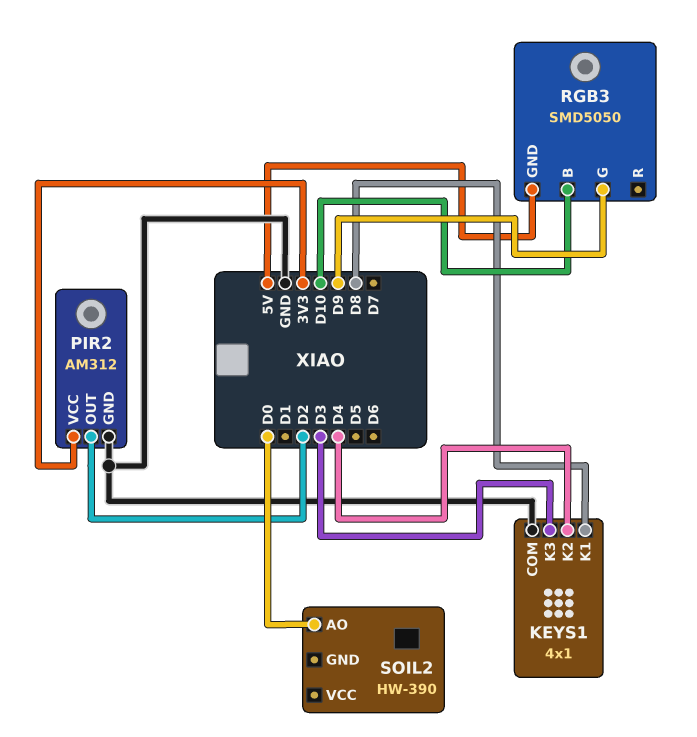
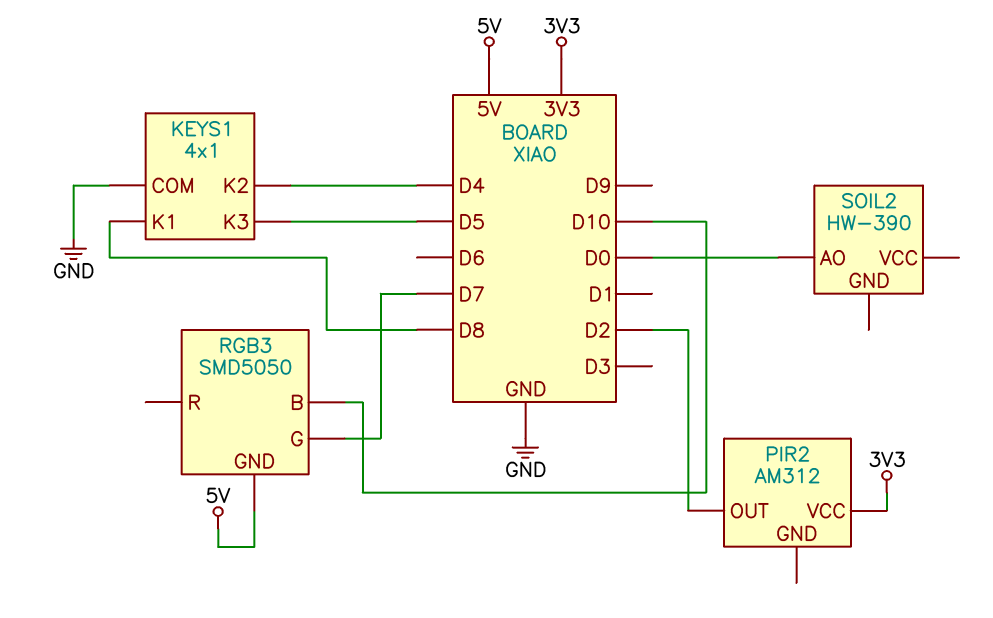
KEYS1 pin K3: D3 -> D5
PIR2 pin GND: GND -> none
RGB3 pin G: D9 -> D7

